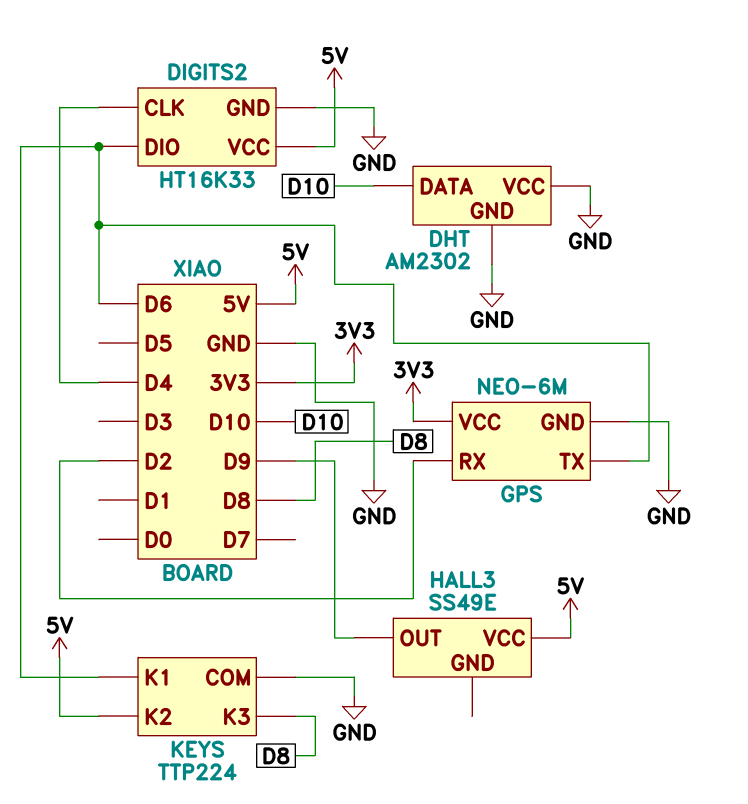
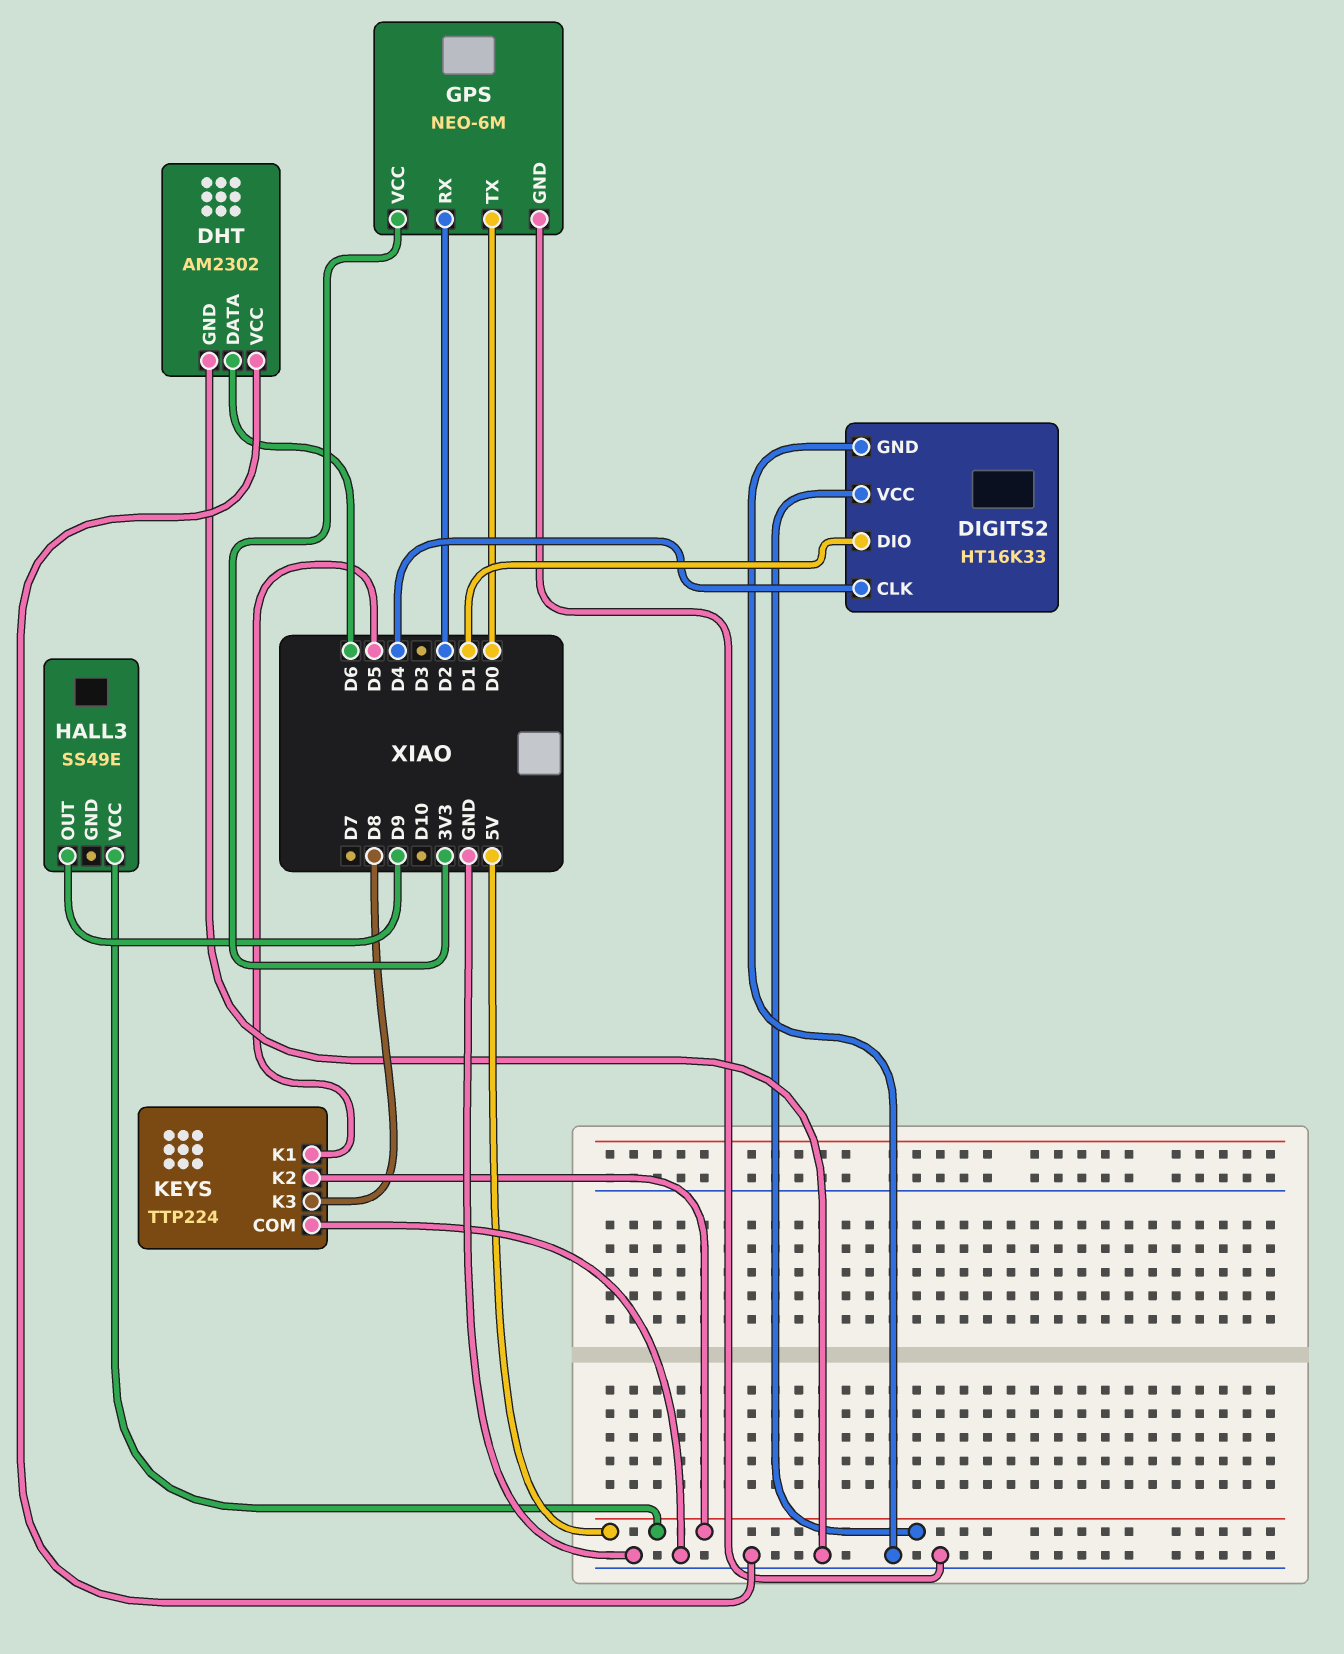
DHT pin DATA: D10 -> D6
DIGITS2 pin DIO: D6 -> D1
GPS pin TX: D6 -> D0
KEYS pin K1: D6 -> D5

